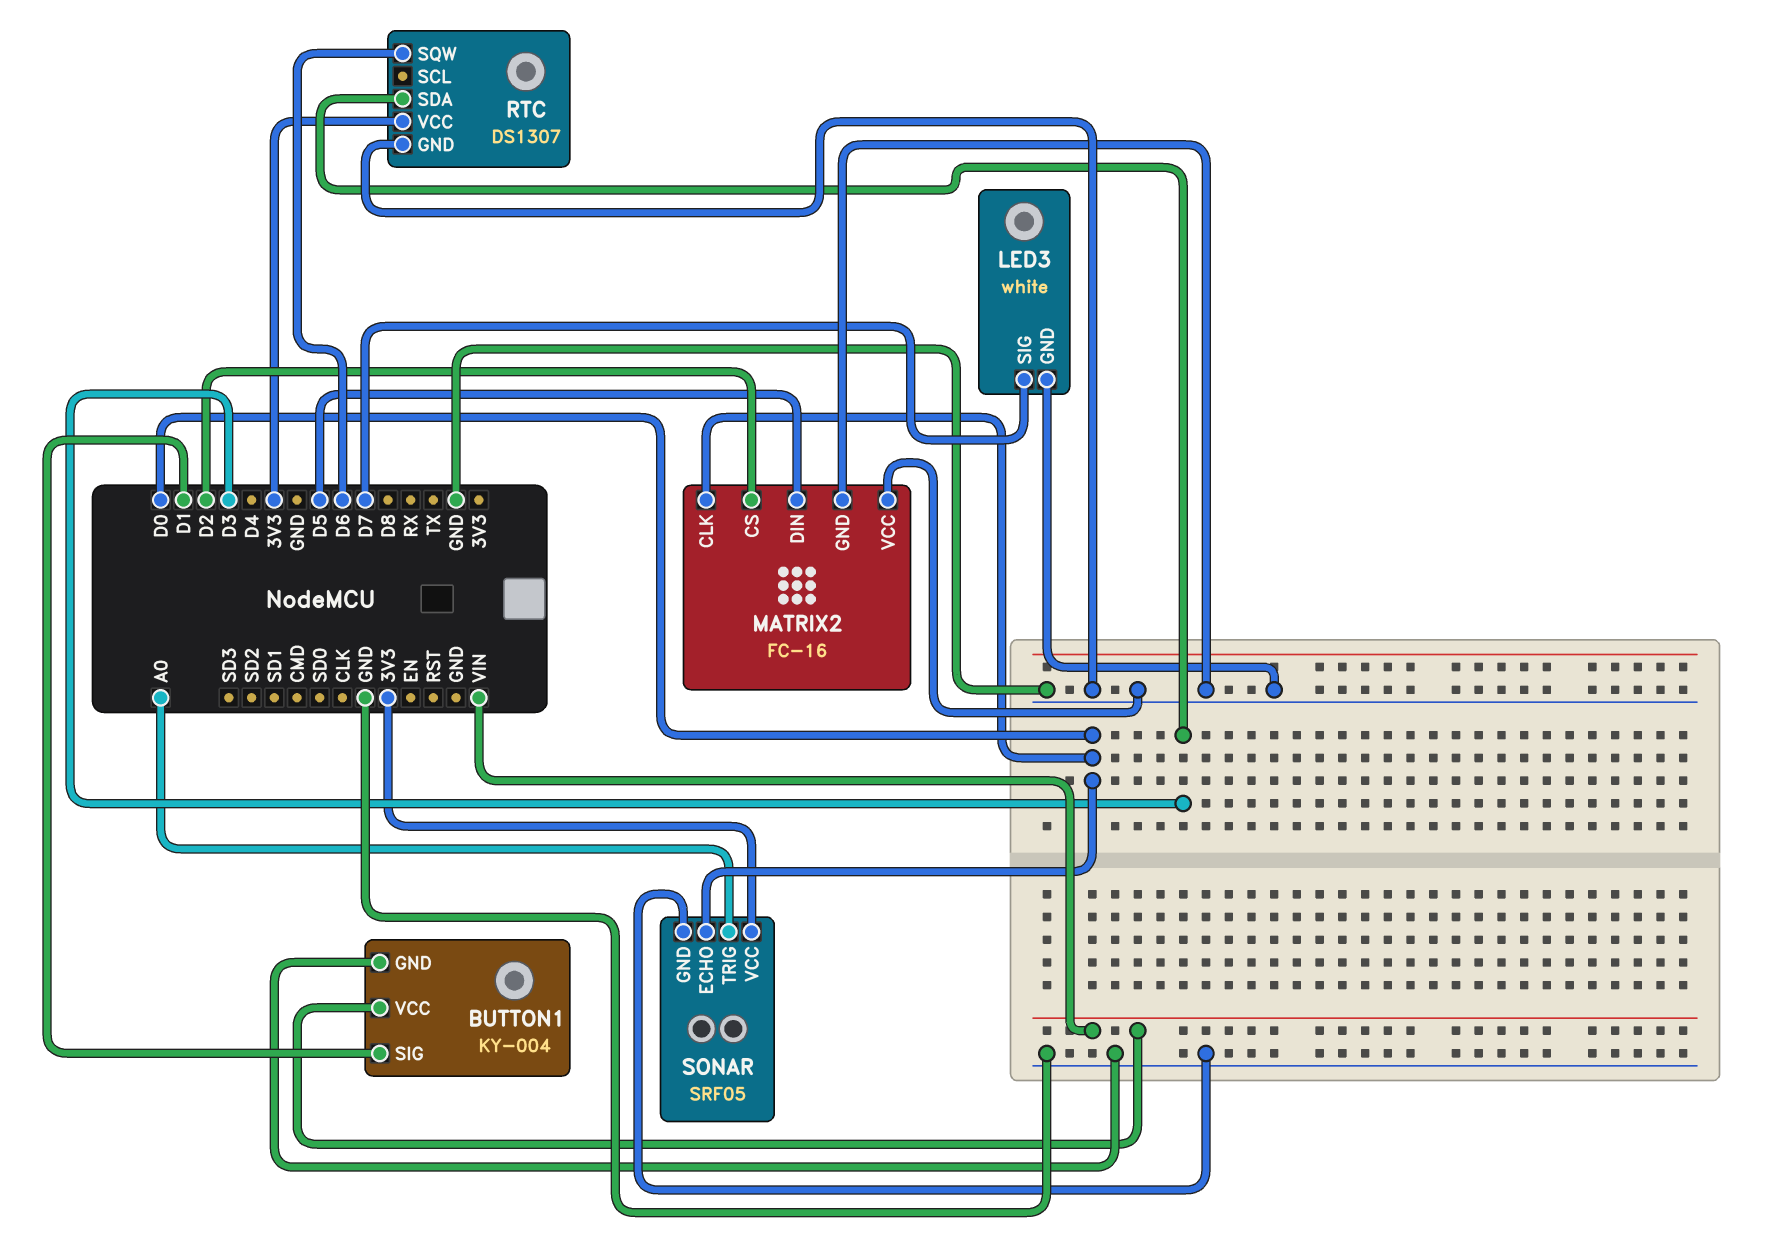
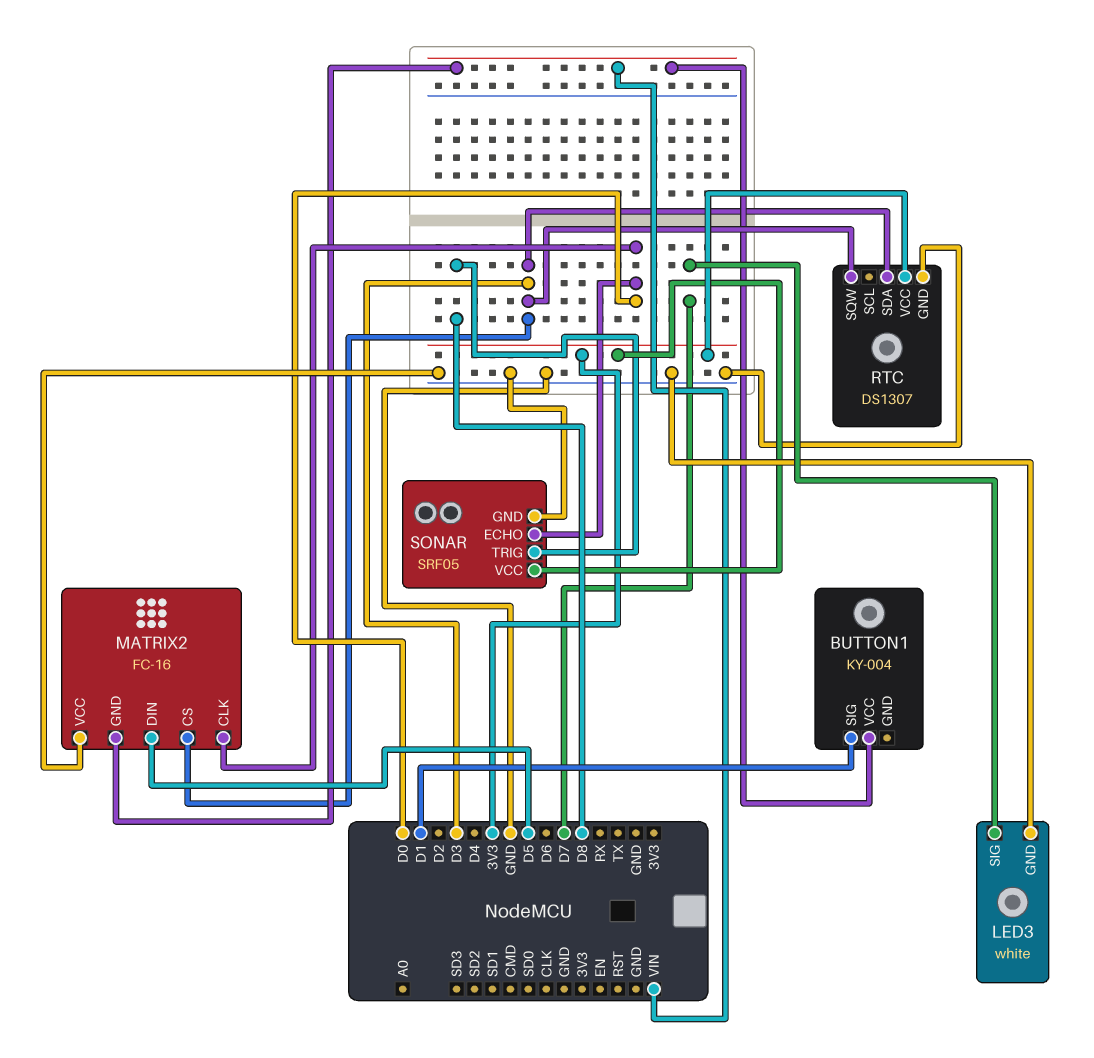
BUTTON1 pin GND: GND -> none
MATRIX2 pin CS: D2 -> D3
MATRIX2 pin GND: GND -> VIN
RTC pin SQW: D6 -> D3
SONAR pin TRIG: A0 -> D8

